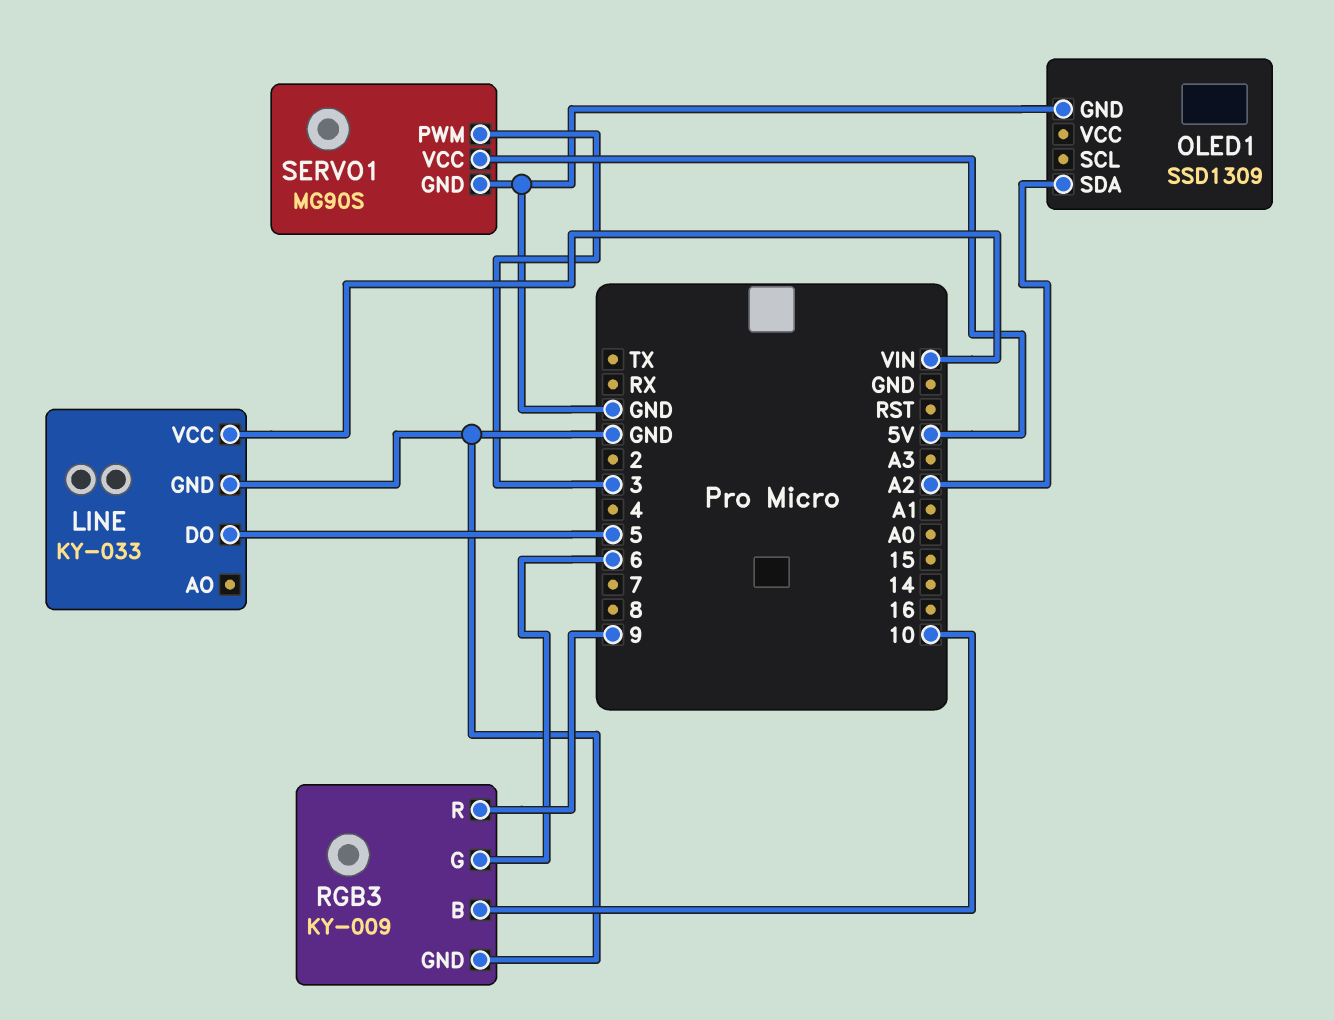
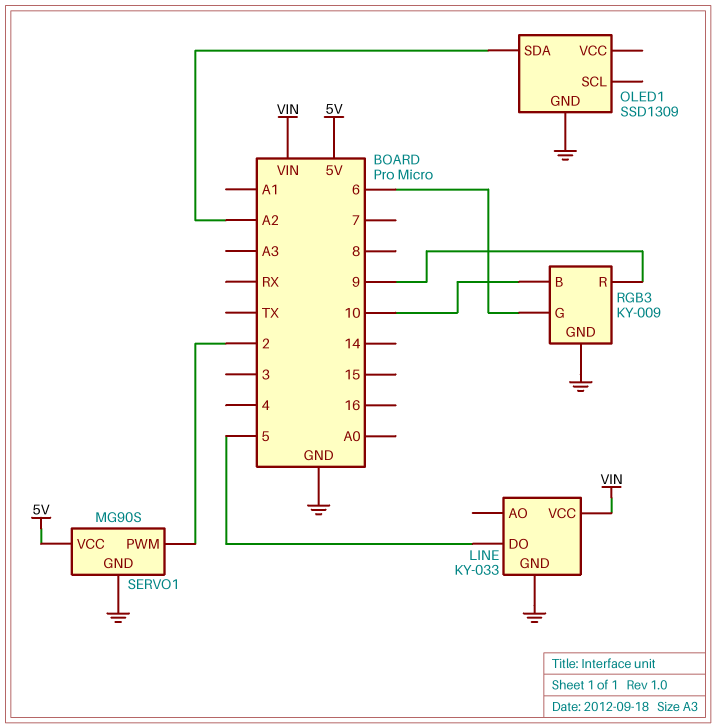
SERVO1 pin PWM: 3 -> 2

